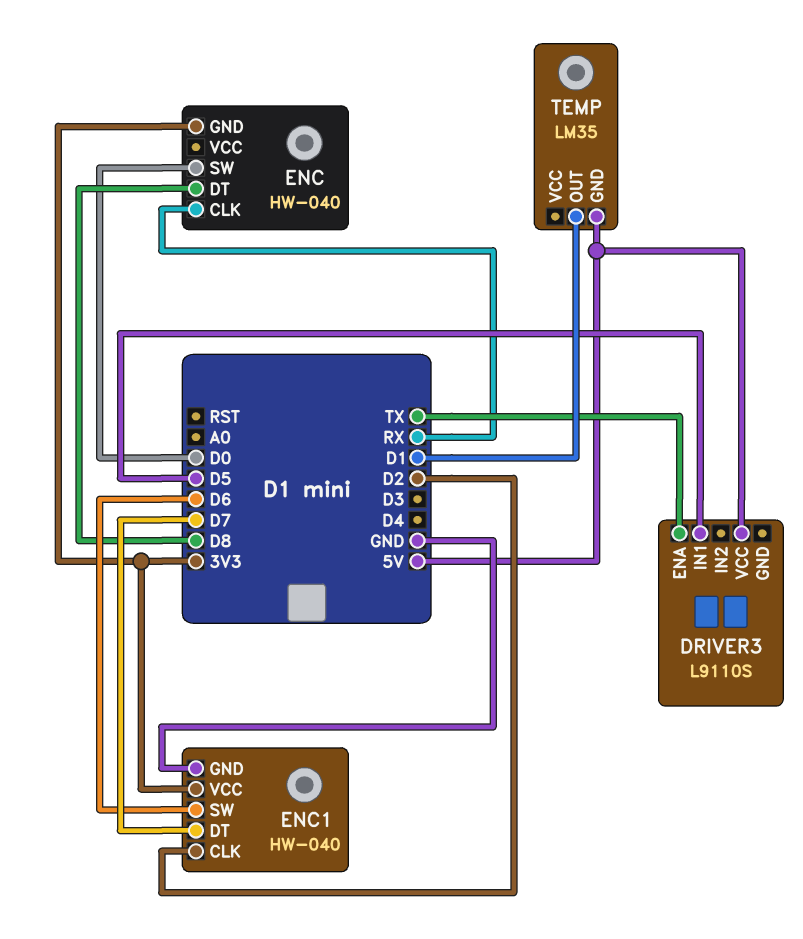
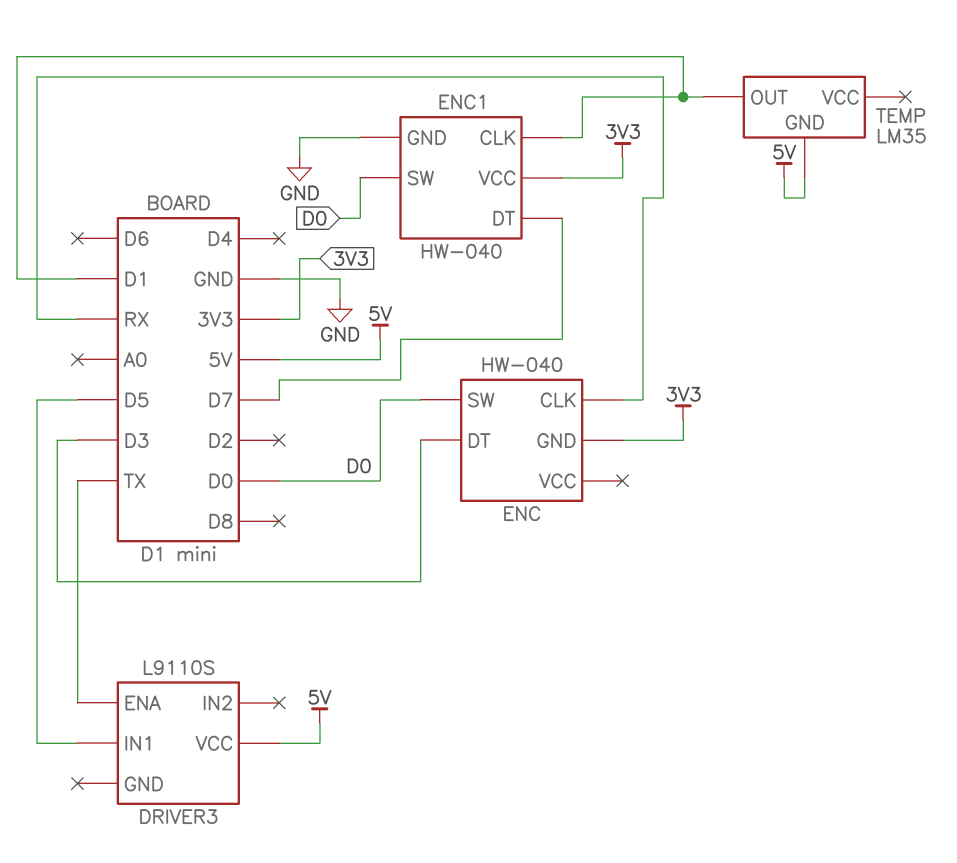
ENC pin DT: D8 -> D3
ENC1 pin CLK: D2 -> D1
ENC1 pin SW: D6 -> D0

